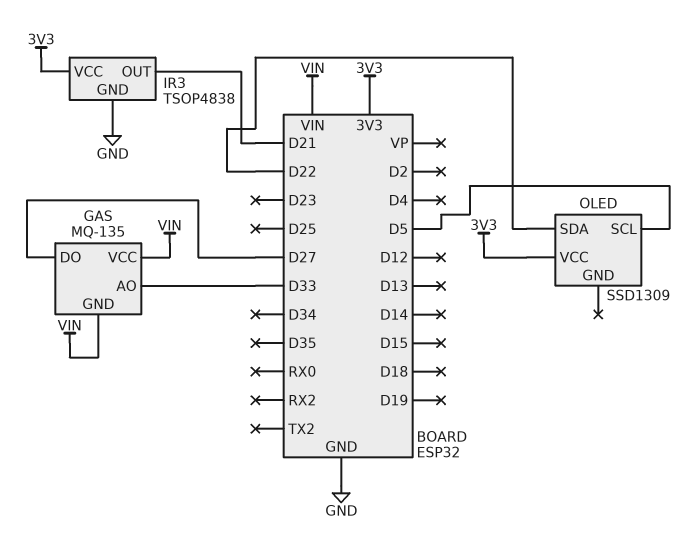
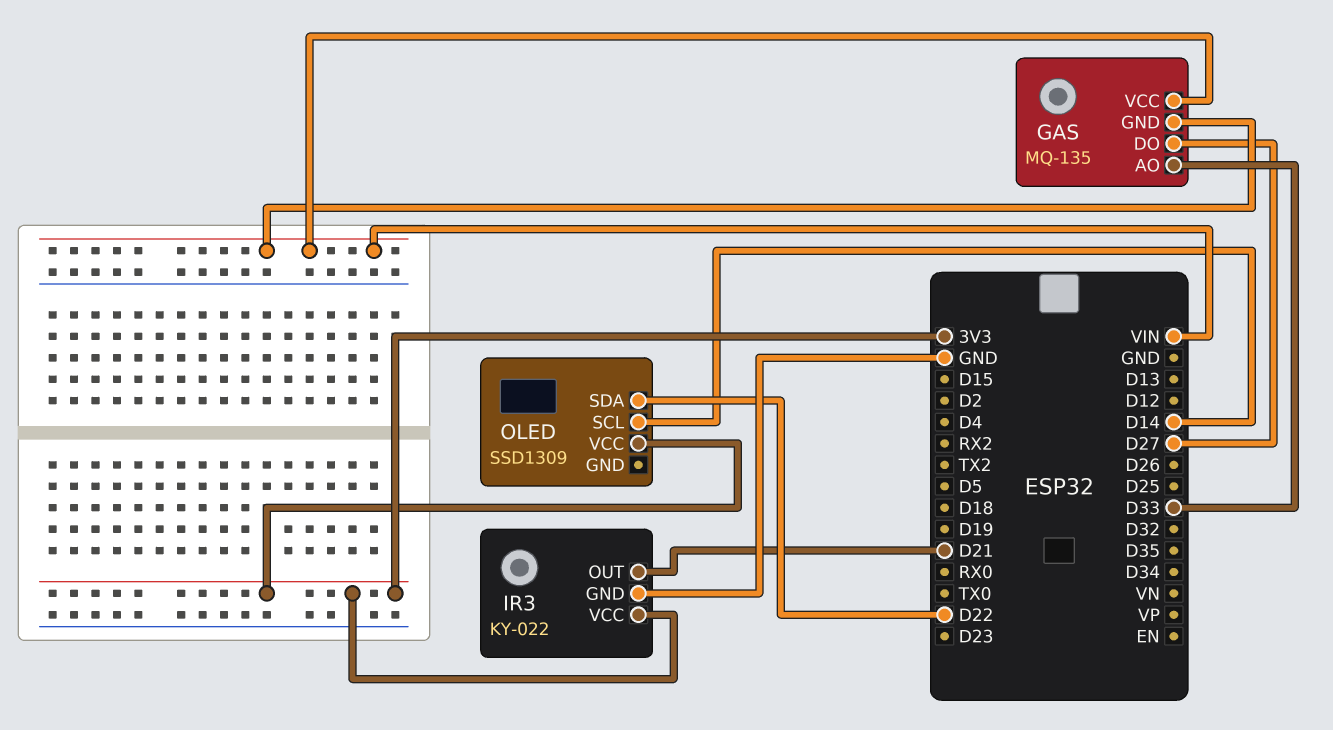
IR3: TSOP4838 -> KY-022
OLED pin SCL: D5 -> D14

